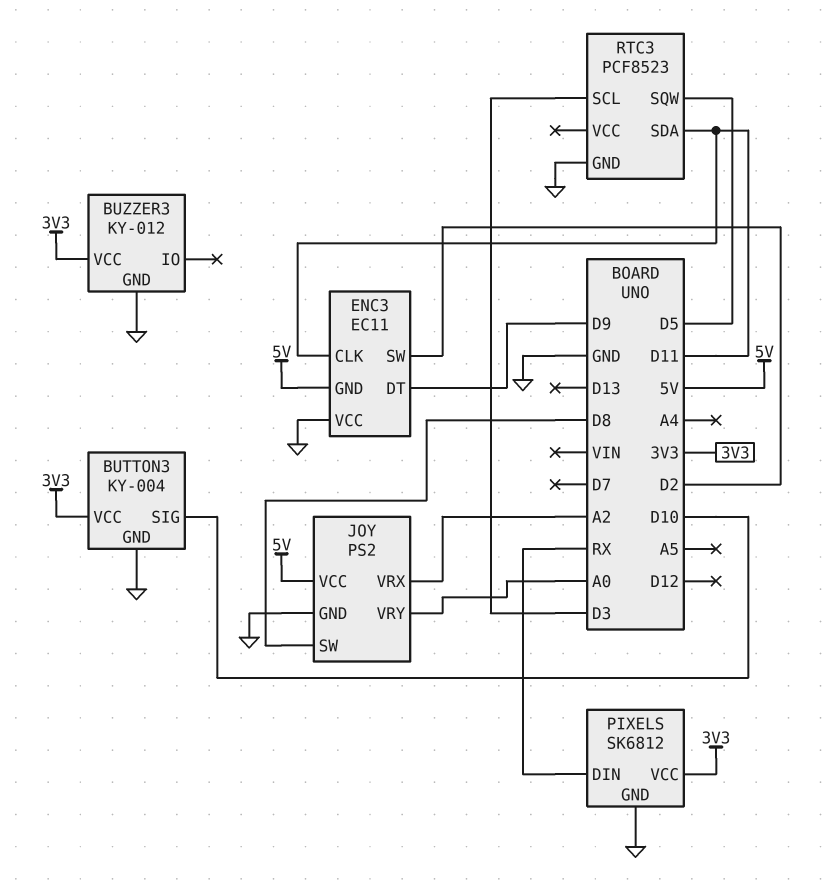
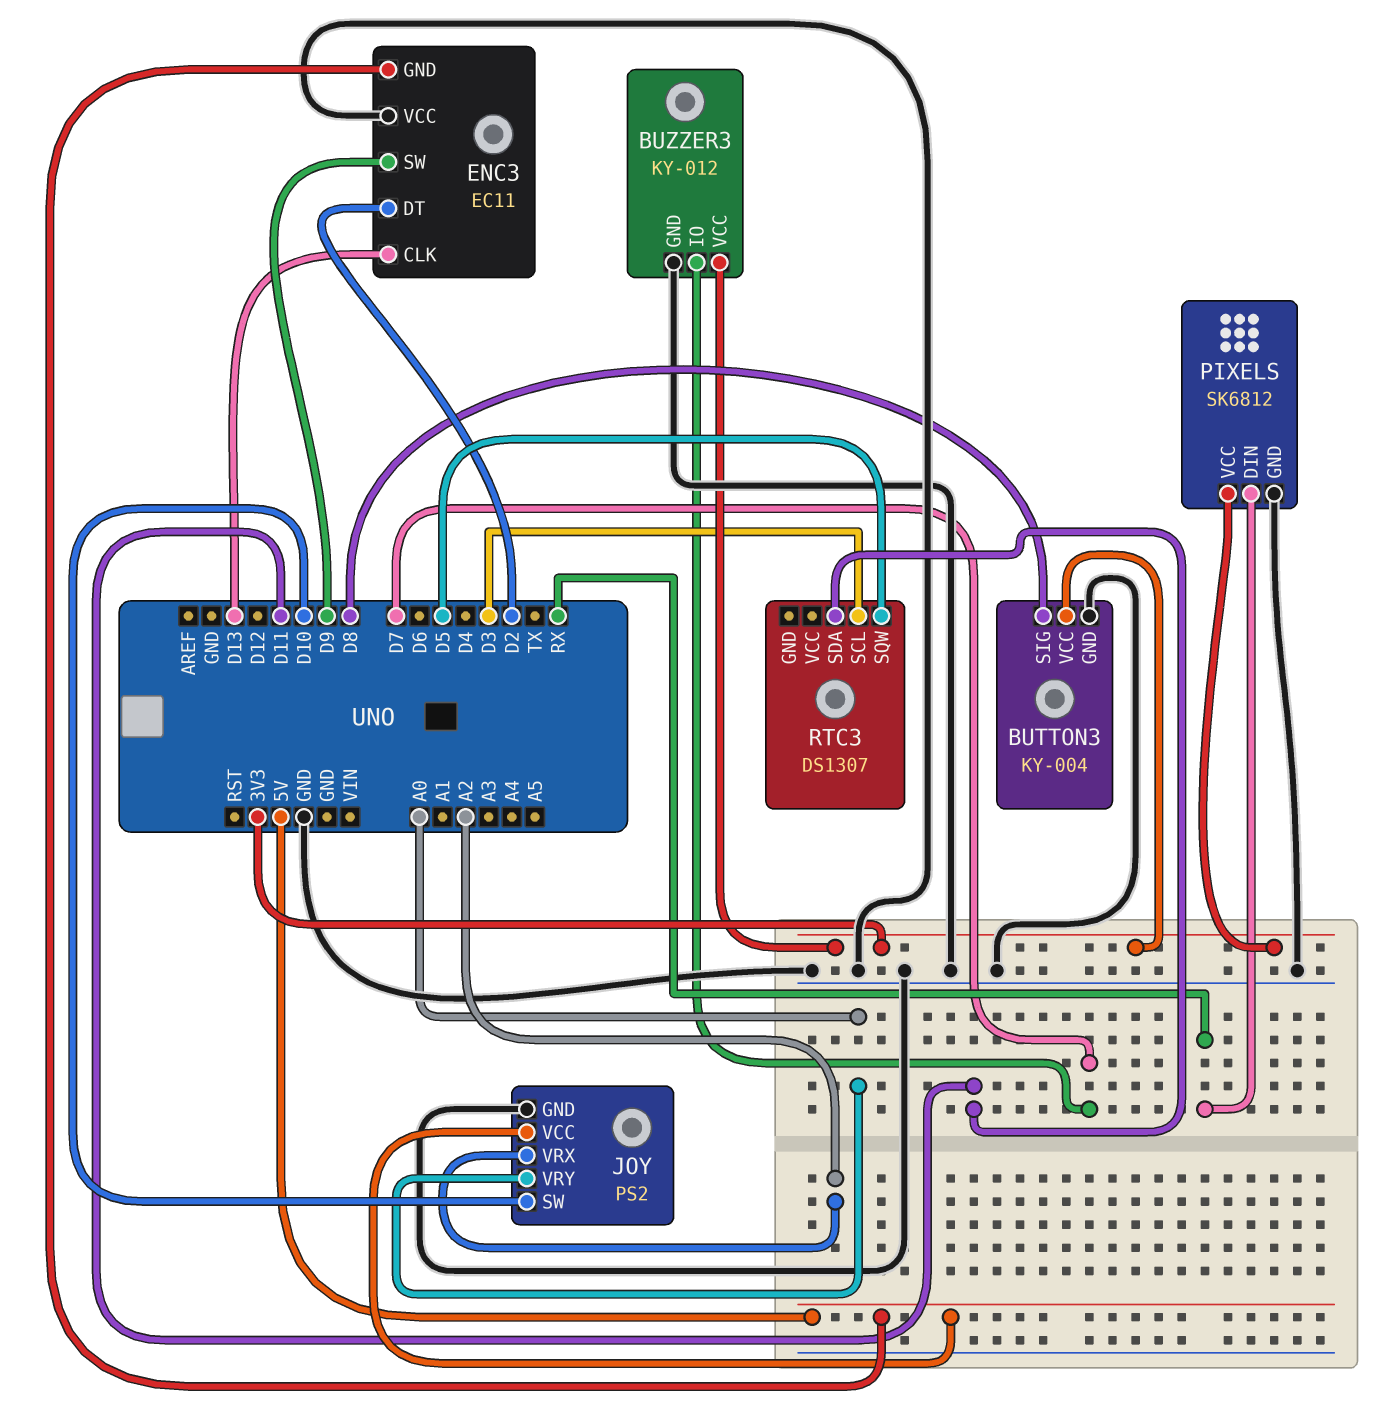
BUTTON3 pin SIG: D10 -> D8
BUZZER3 pin IO: none -> D7
ENC3 pin CLK: D11 -> D13
ENC3 pin DT: D9 -> D2
ENC3 pin SW: D2 -> D9
JOY pin SW: D8 -> D10
RTC3: PCF8523 -> DS1307
RTC3 pin GND: GND -> none

